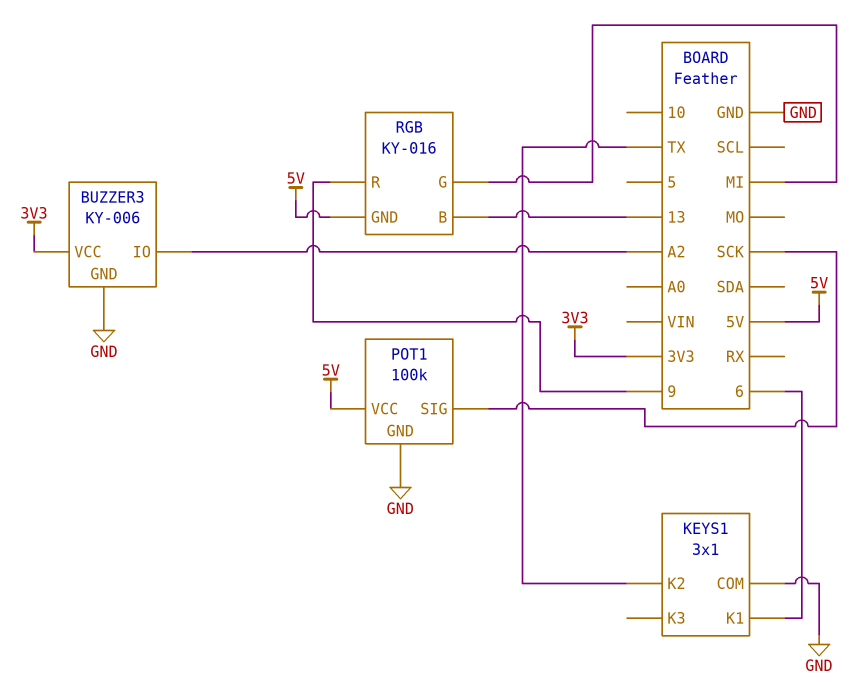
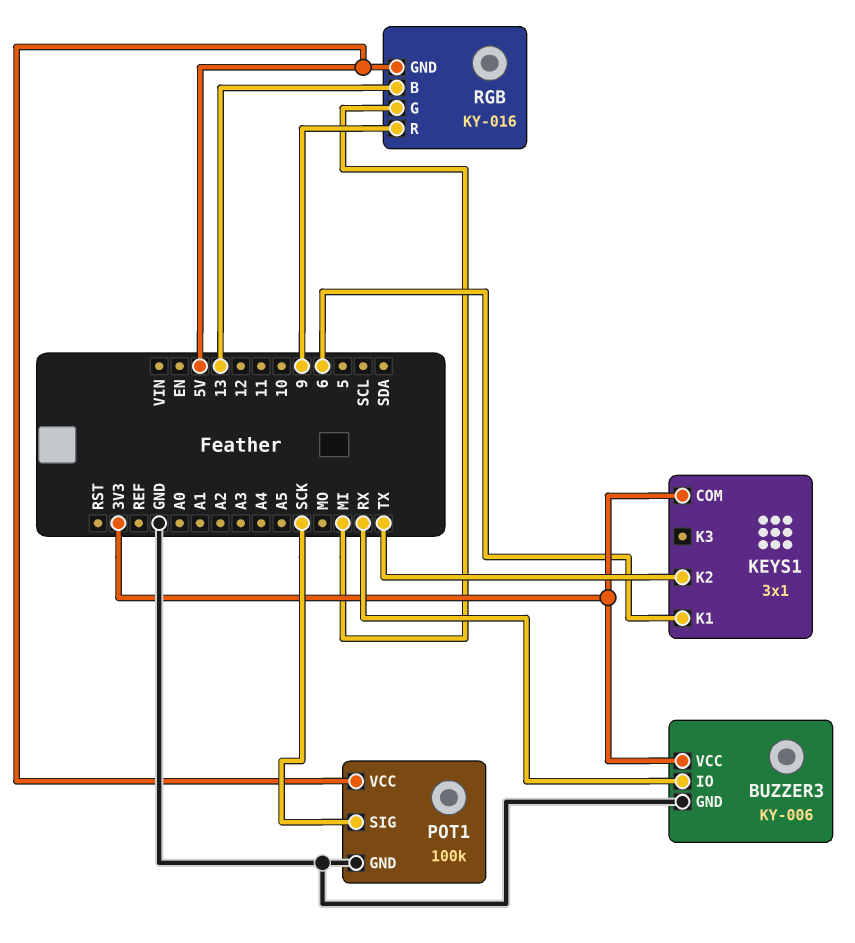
BUZZER3 pin IO: A2 -> RX
KEYS1 pin COM: GND -> 3V3

